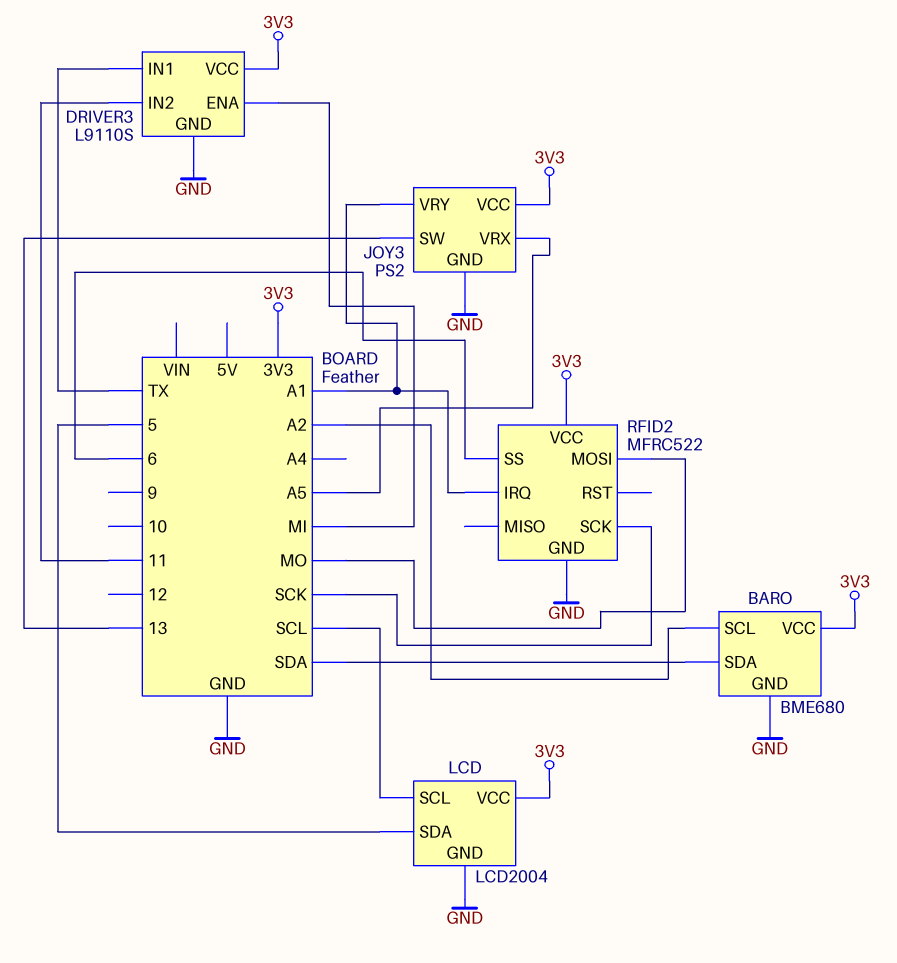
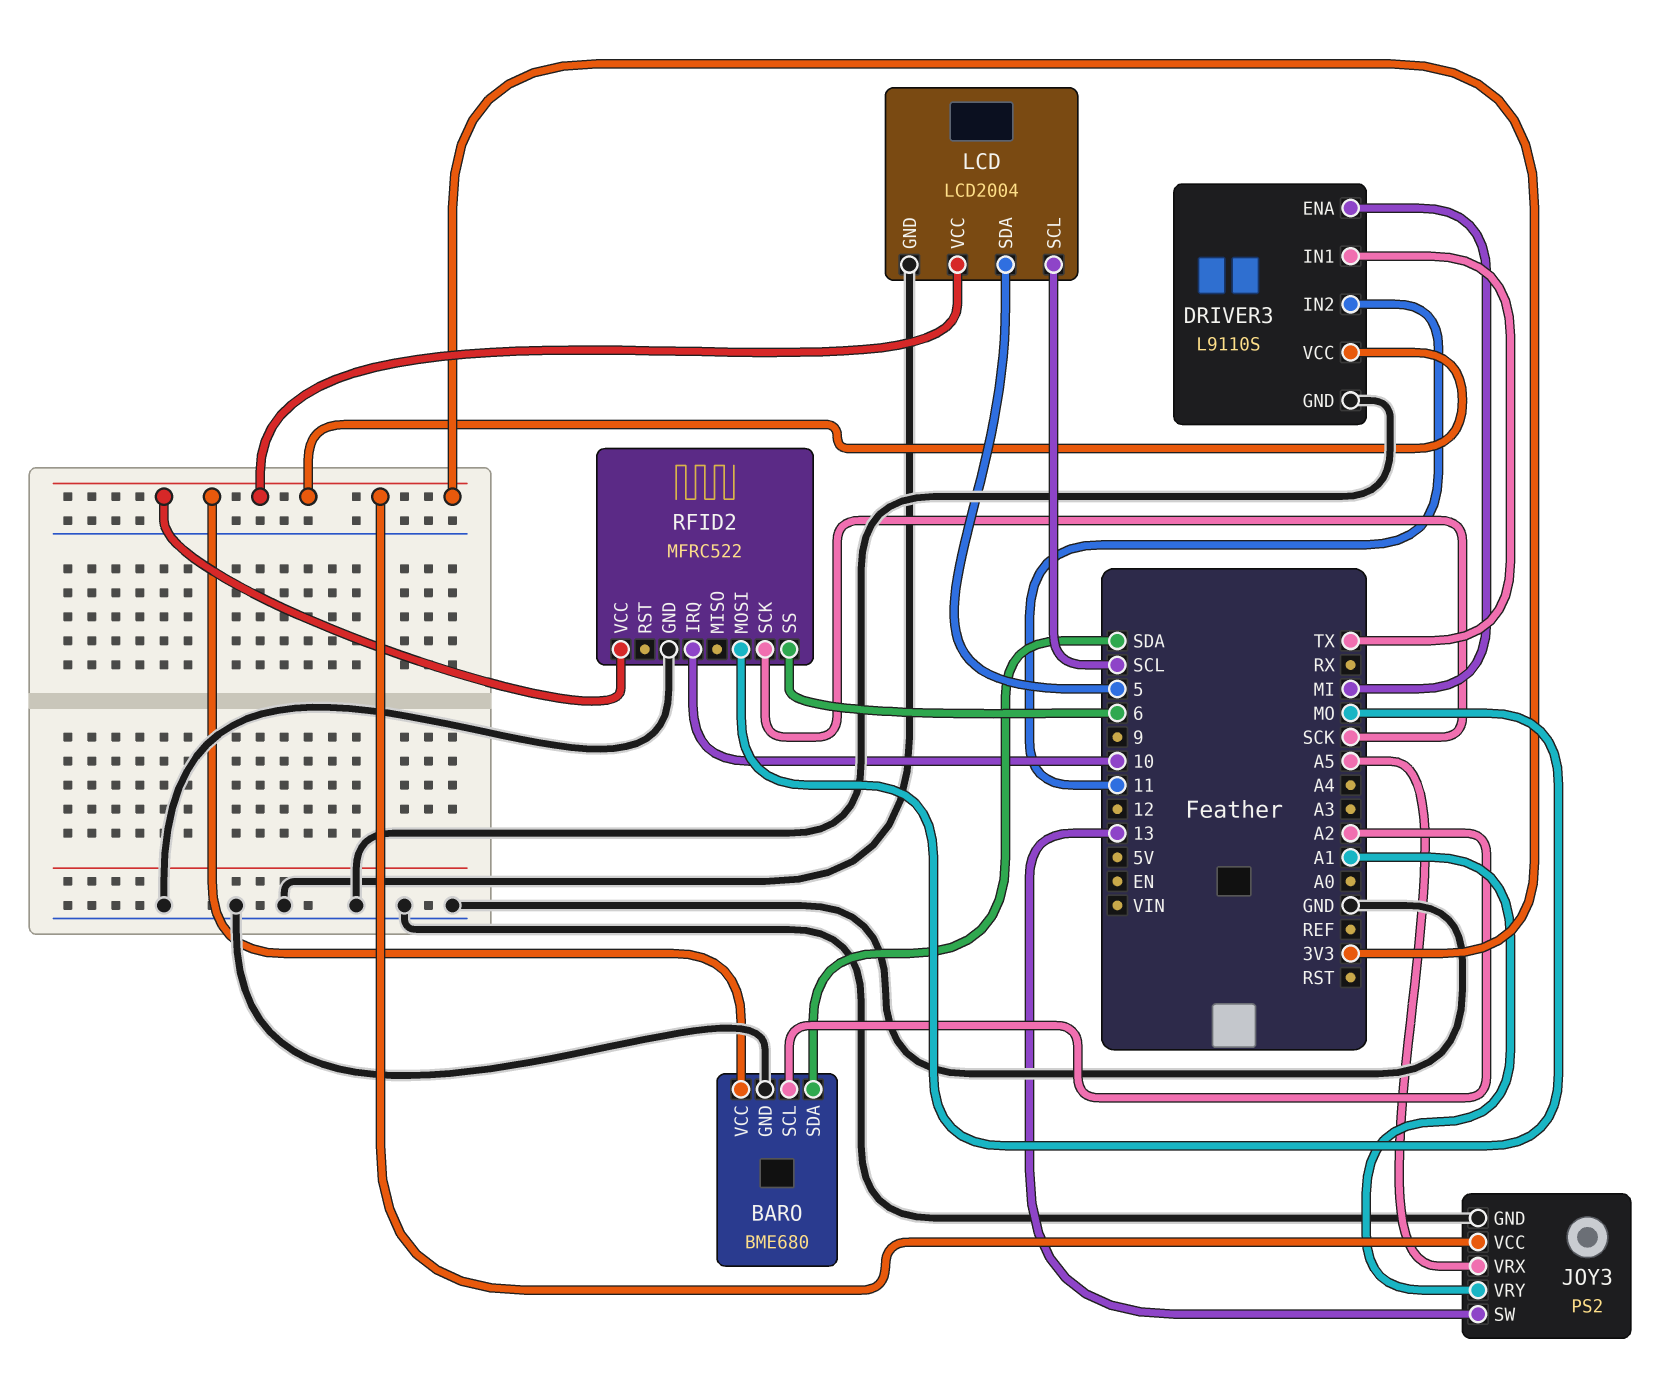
RFID2 pin IRQ: A1 -> 10

